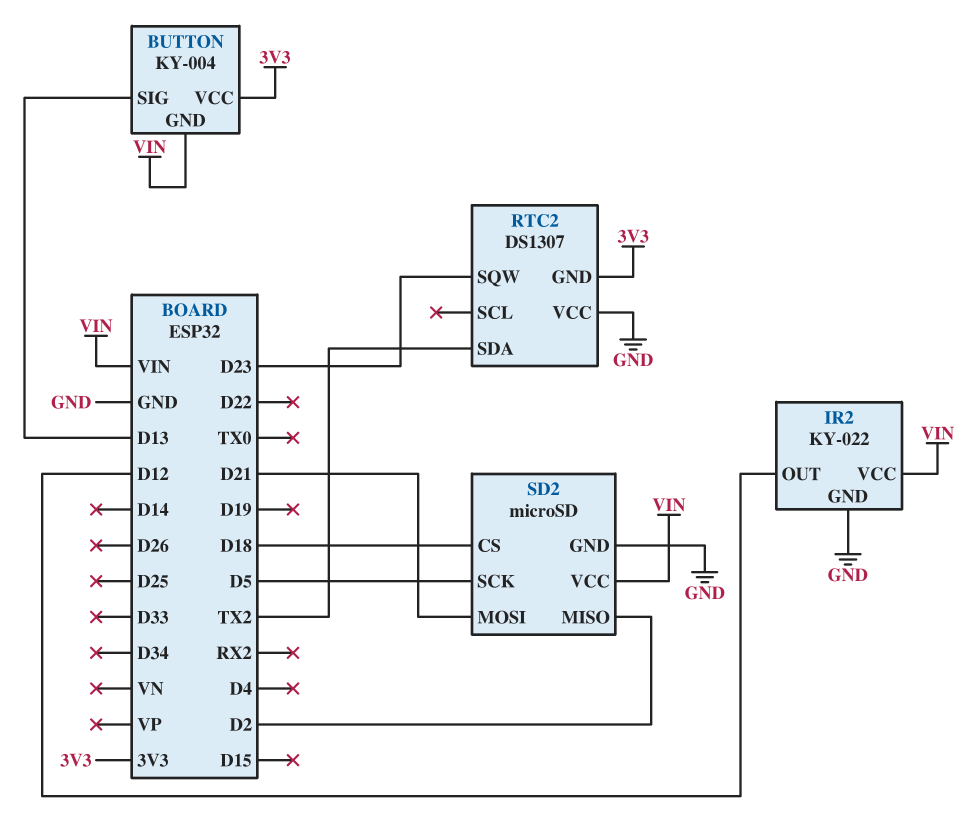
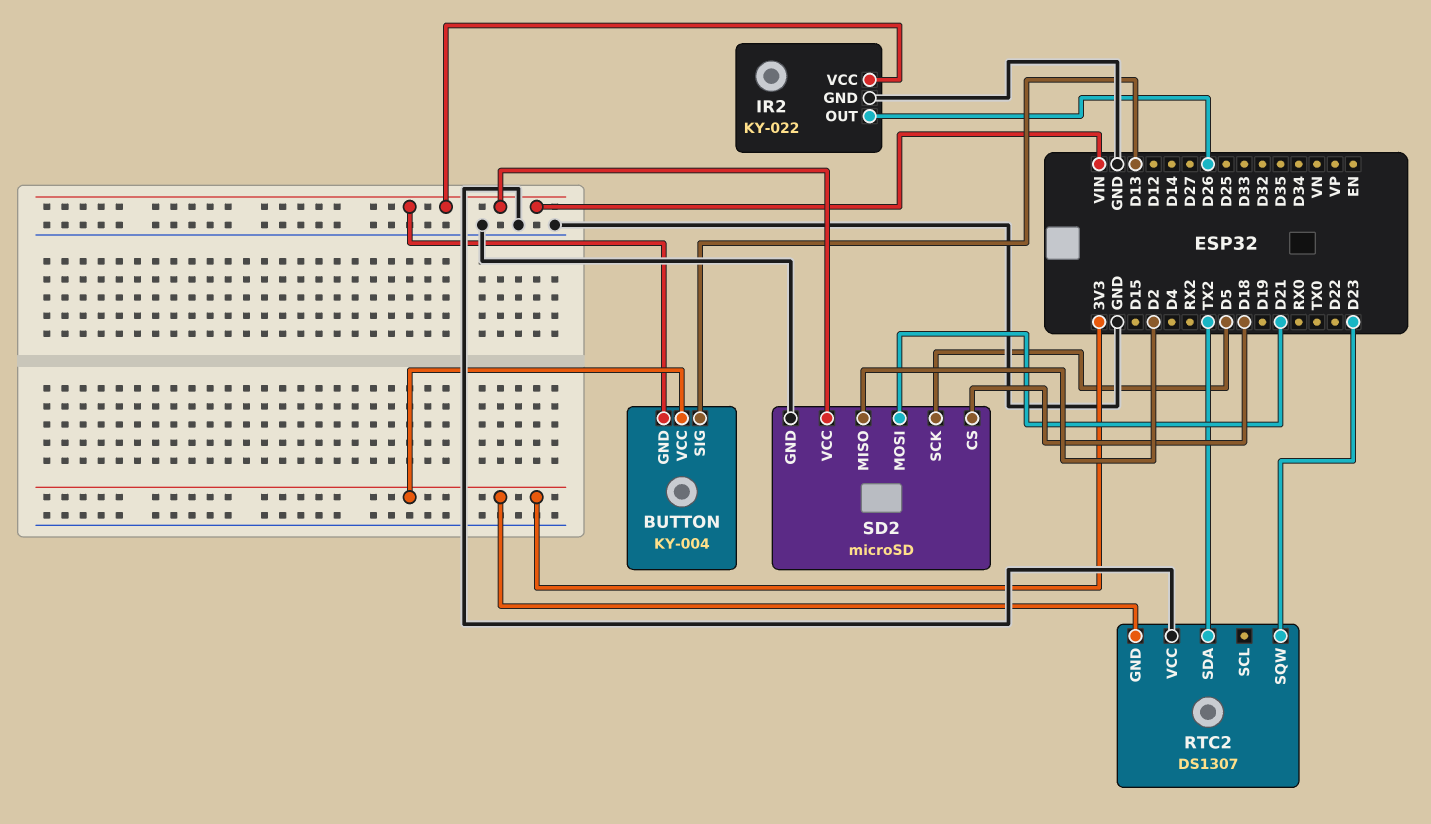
IR2 pin OUT: D12 -> D26

